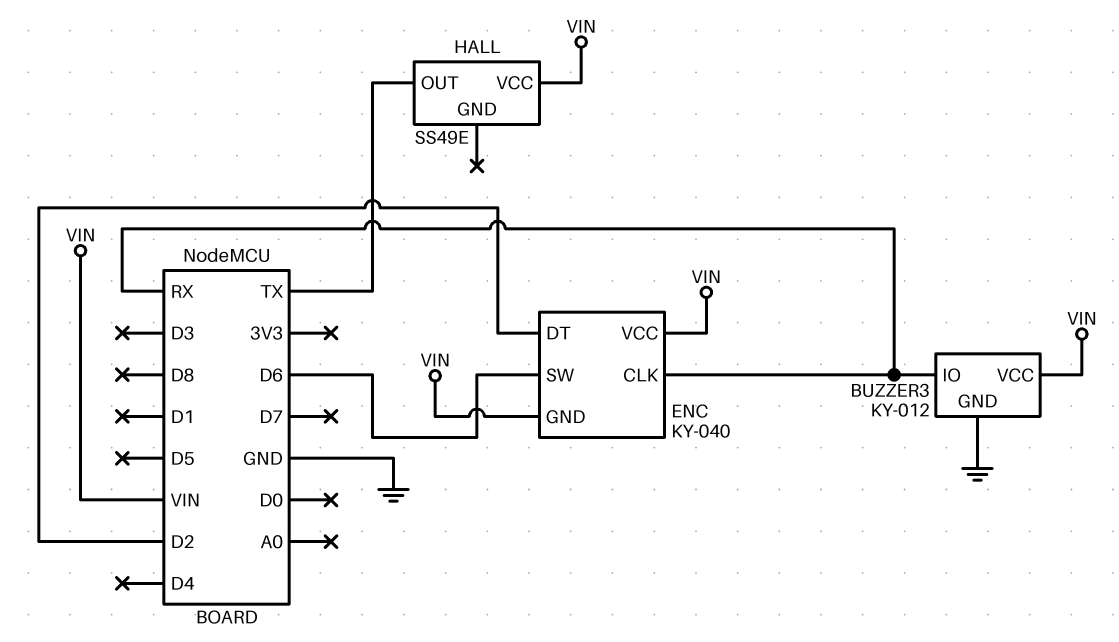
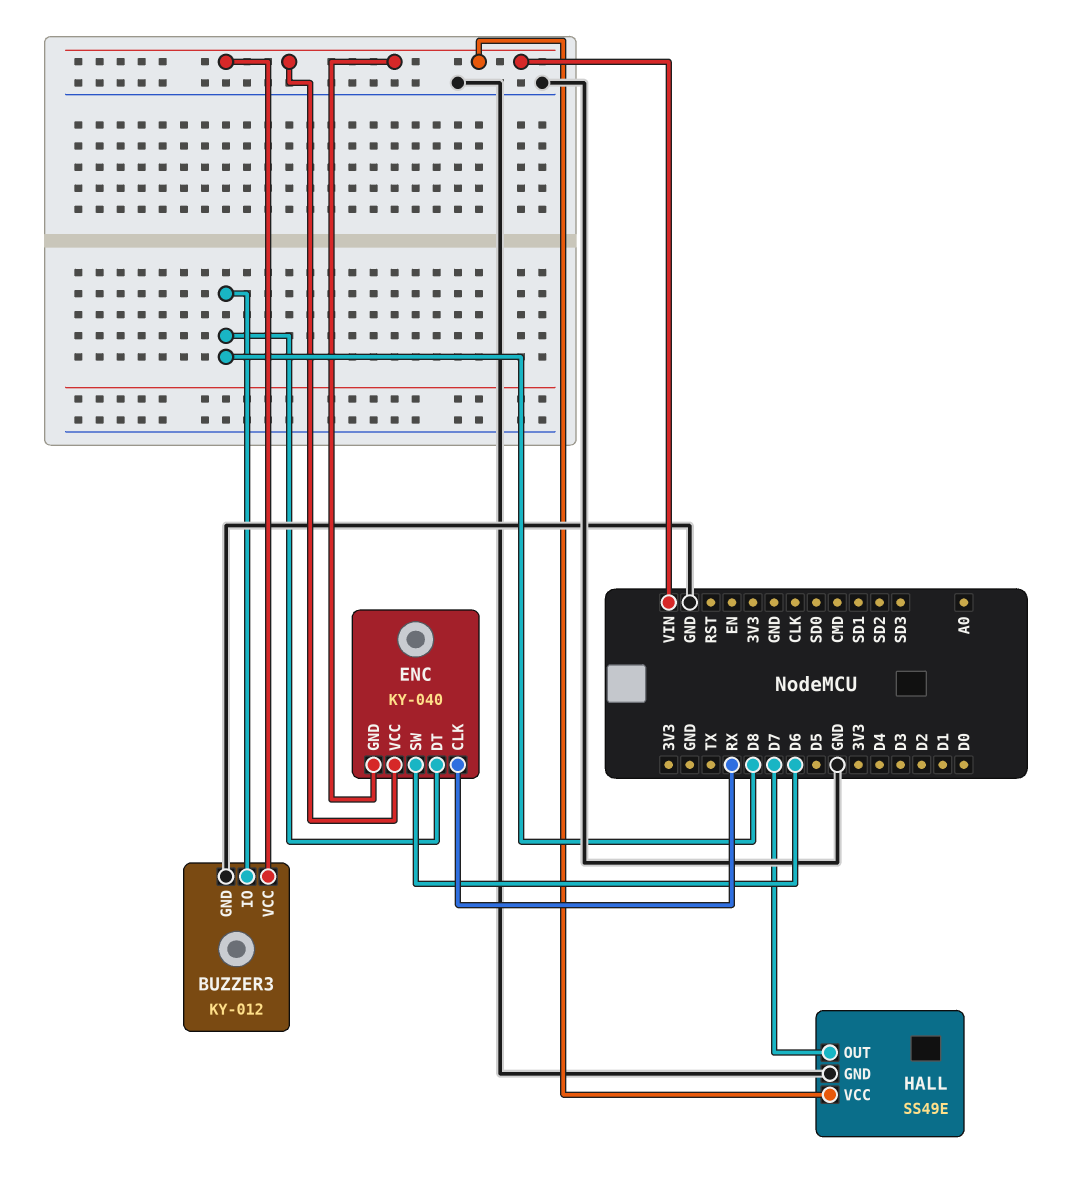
BUZZER3 pin IO: RX -> D8
ENC pin DT: D2 -> D8
HALL pin GND: none -> GND
HALL pin OUT: TX -> D7

